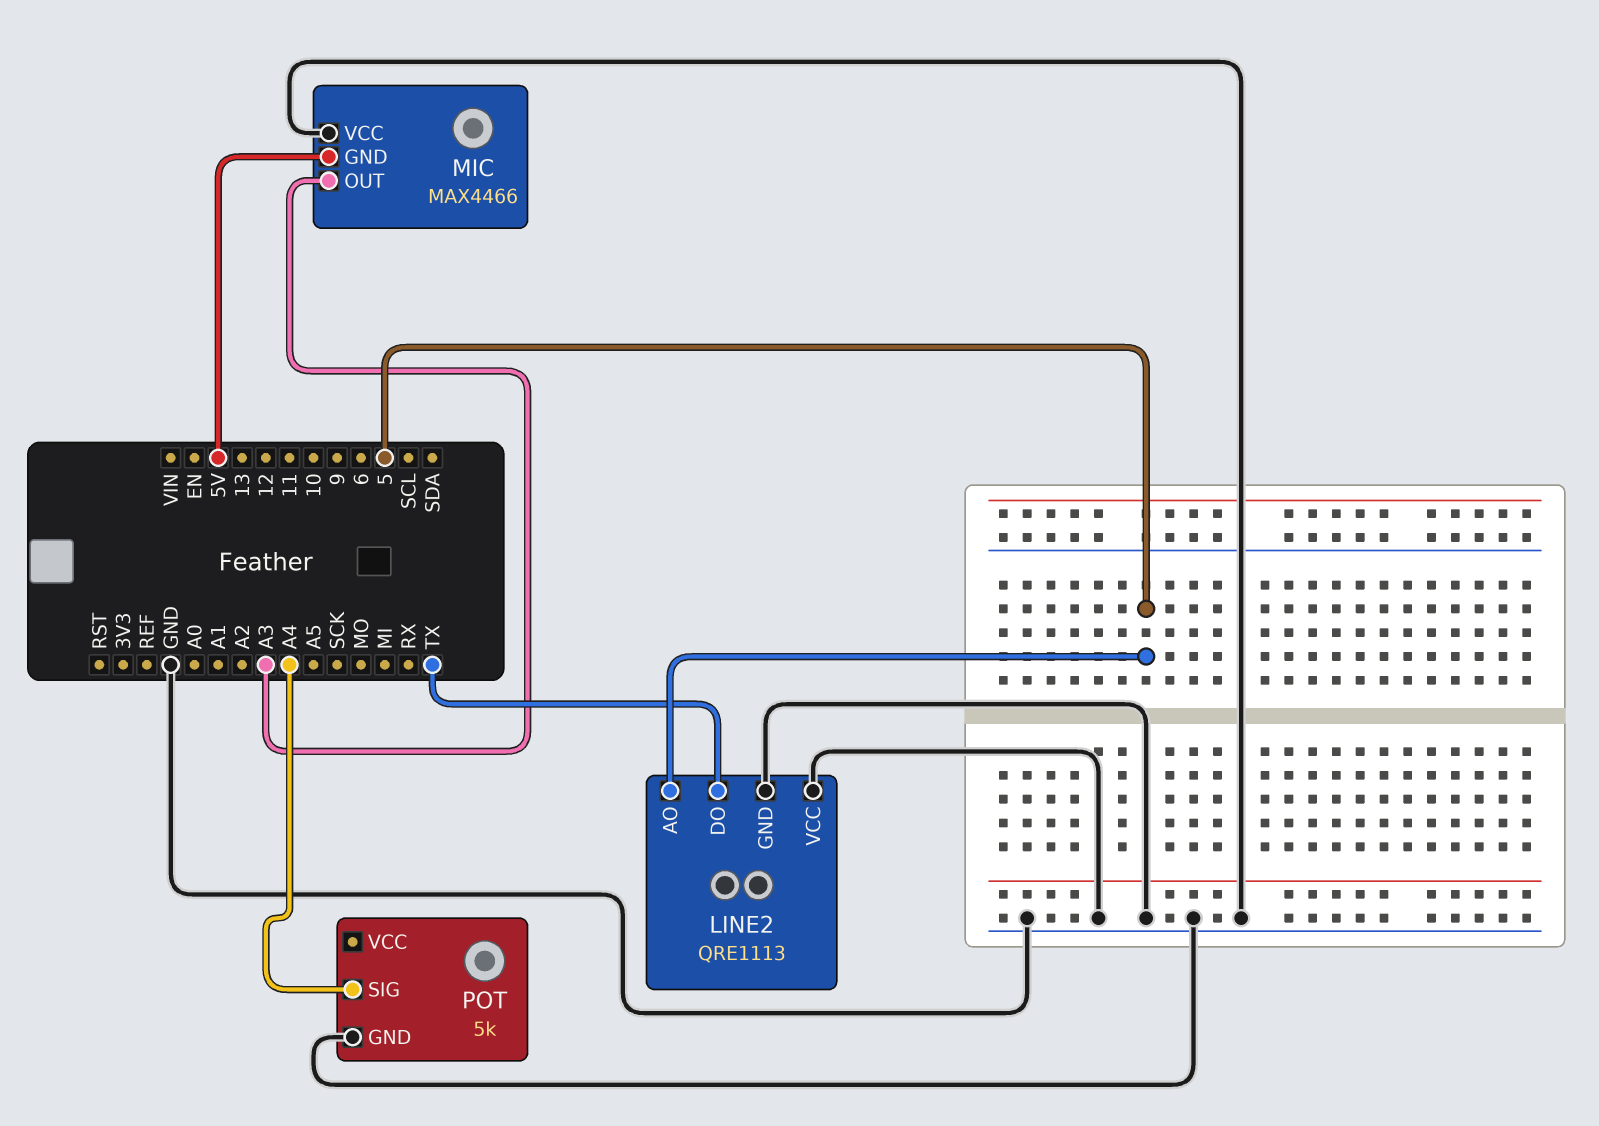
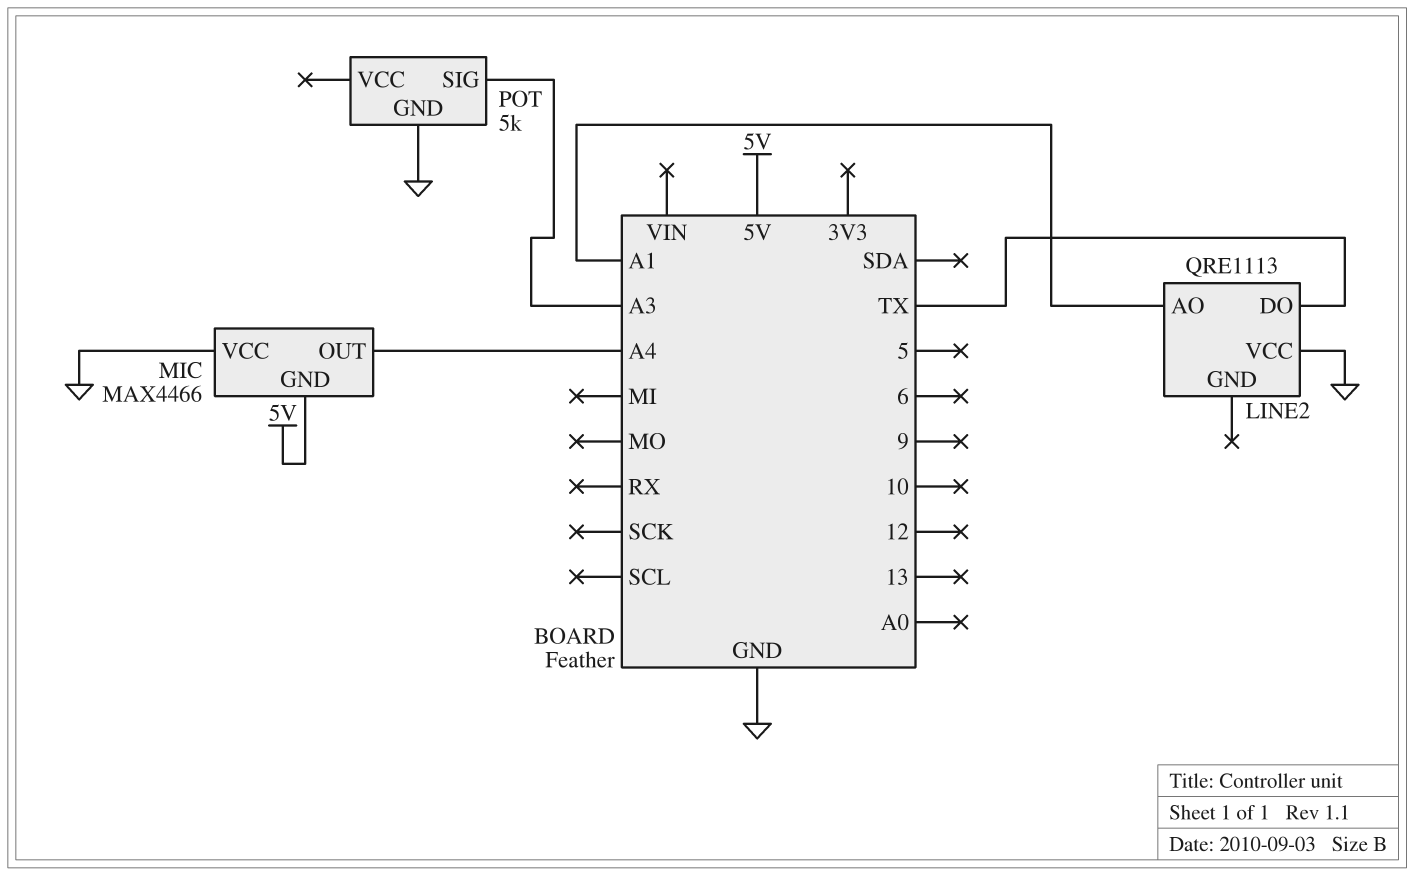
LINE2 pin AO: 5 -> A1
LINE2 pin GND: GND -> none
MIC pin OUT: A3 -> A4
POT pin SIG: A4 -> A3

